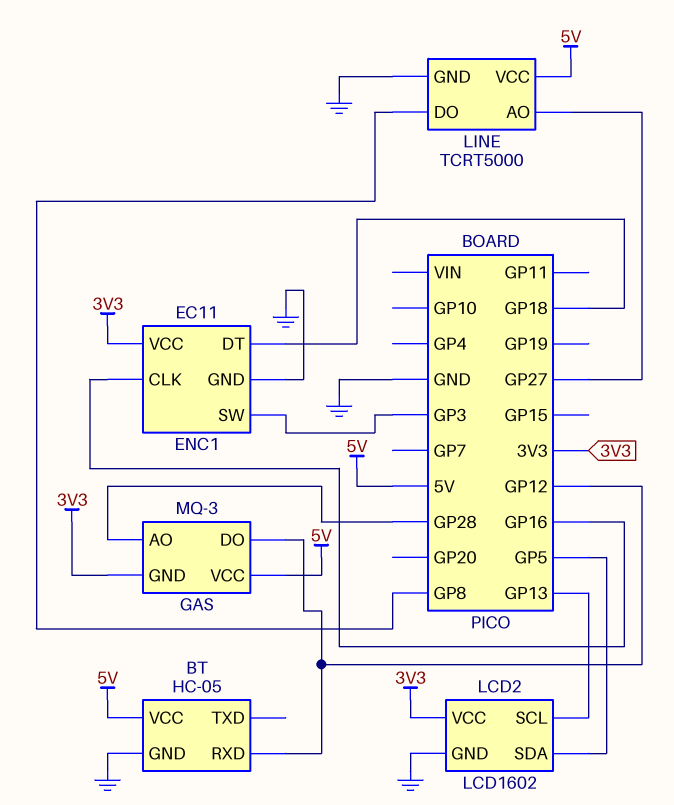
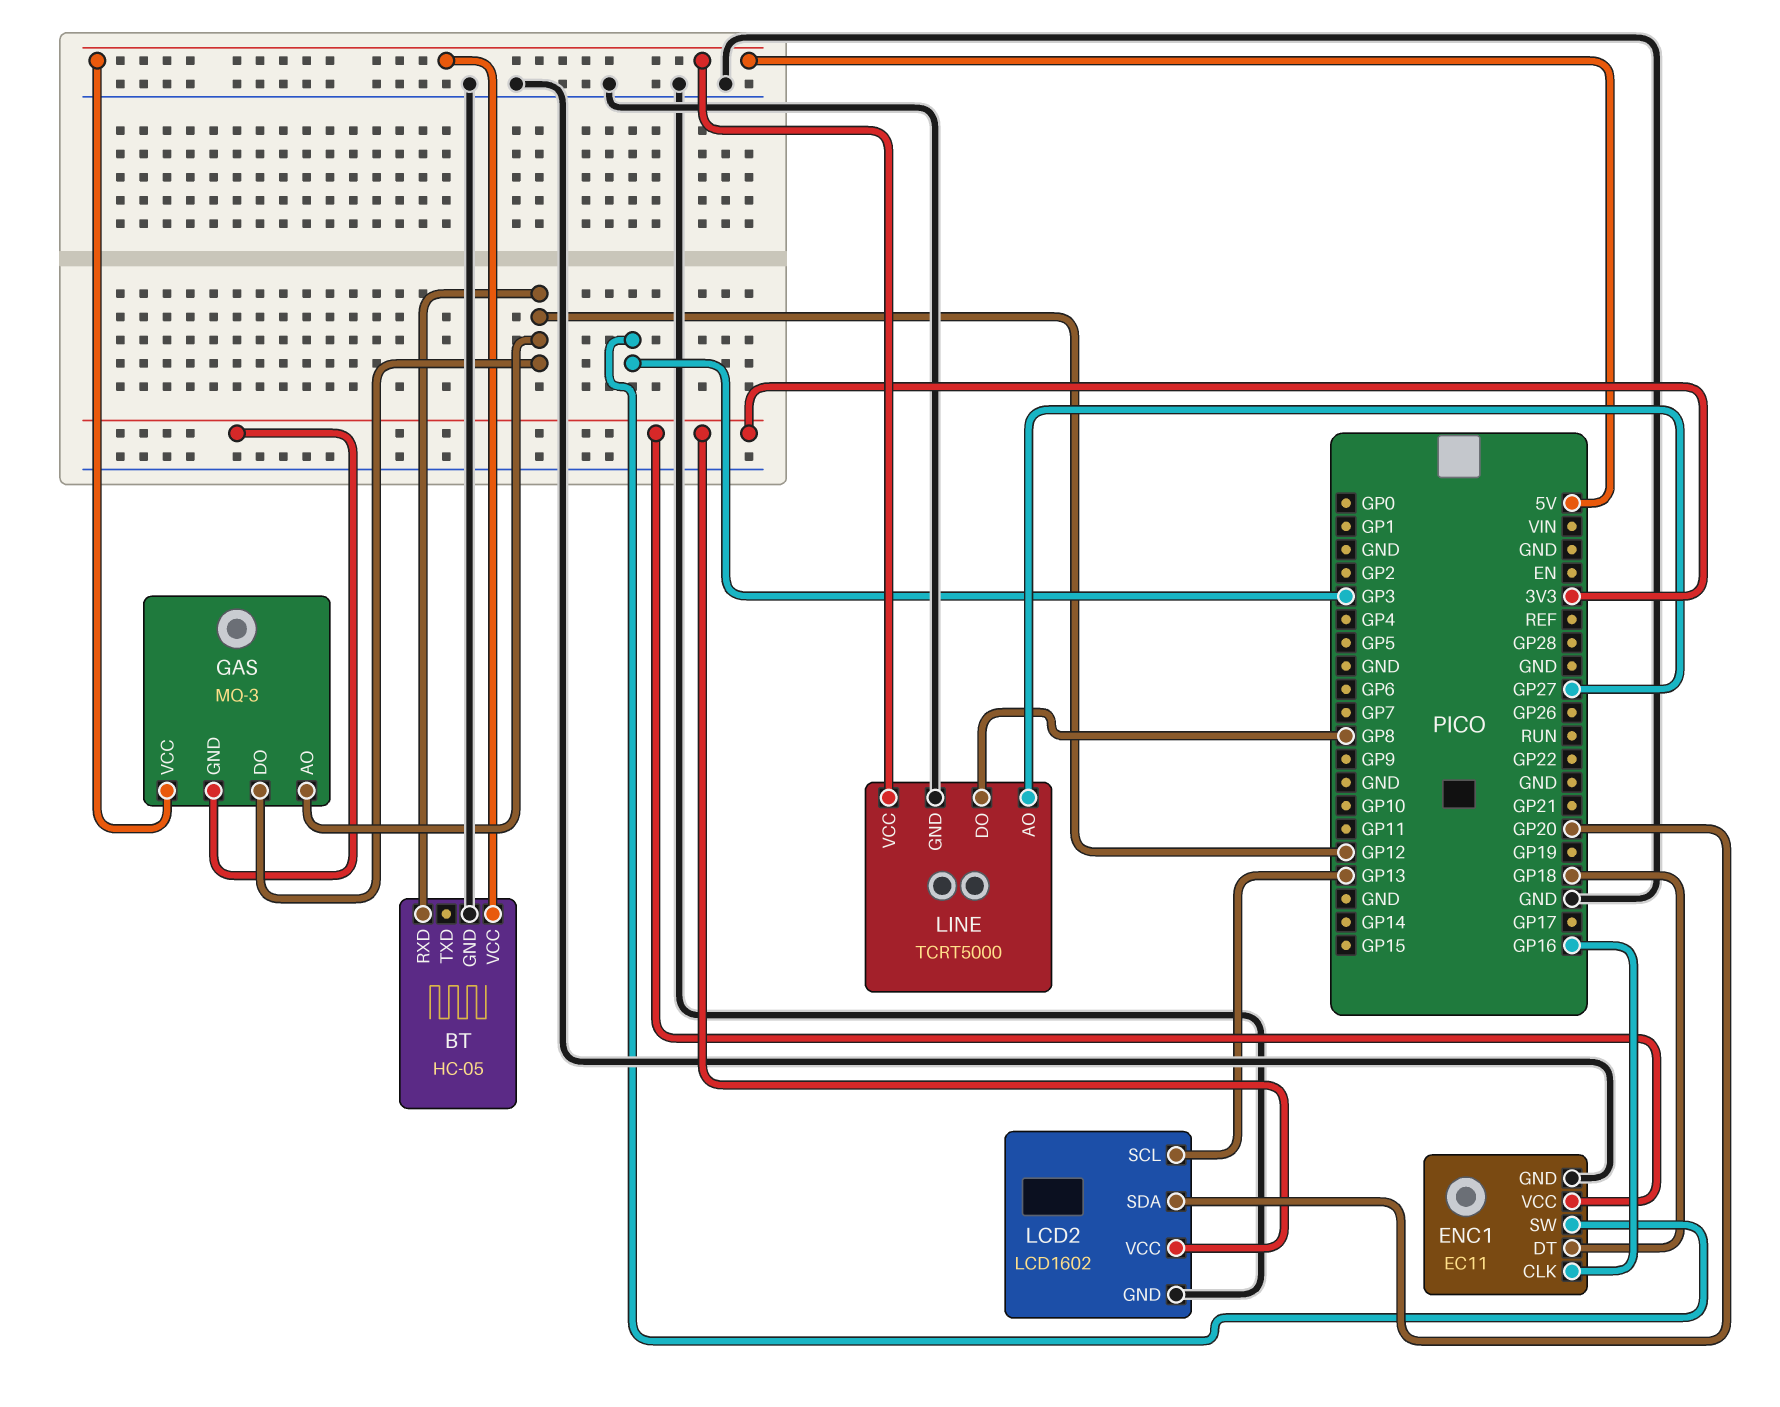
GAS pin AO: GP28 -> GP12
LCD2 pin SDA: GP5 -> GP20

